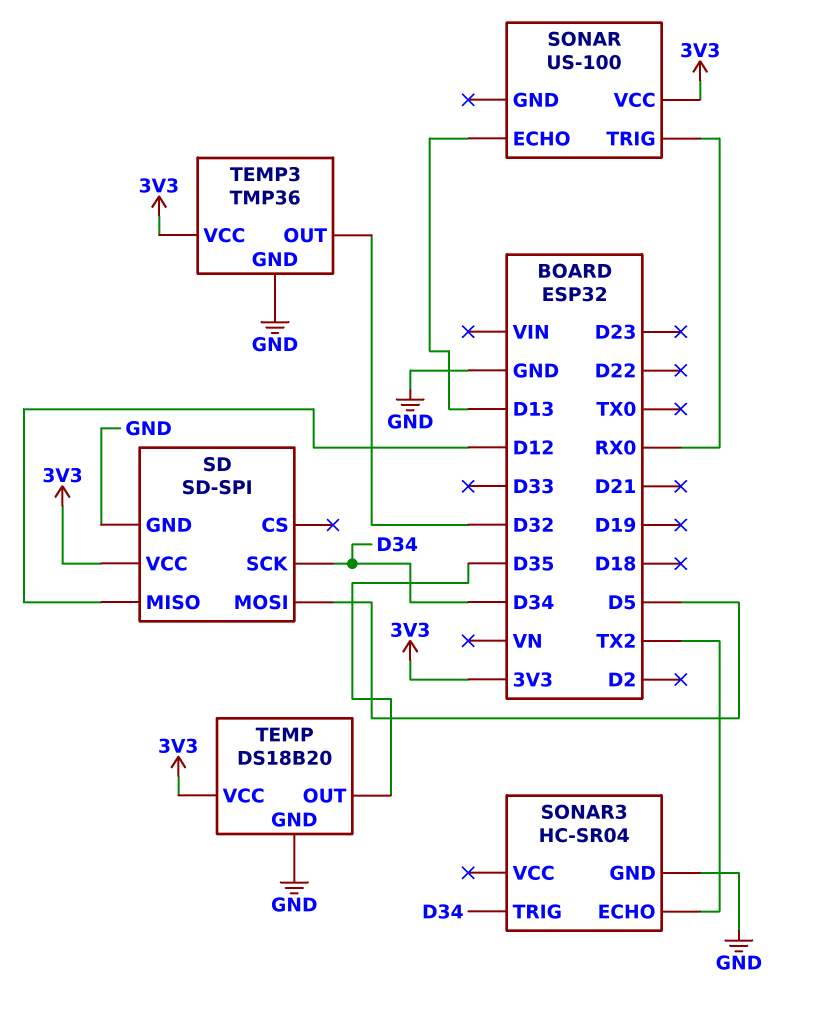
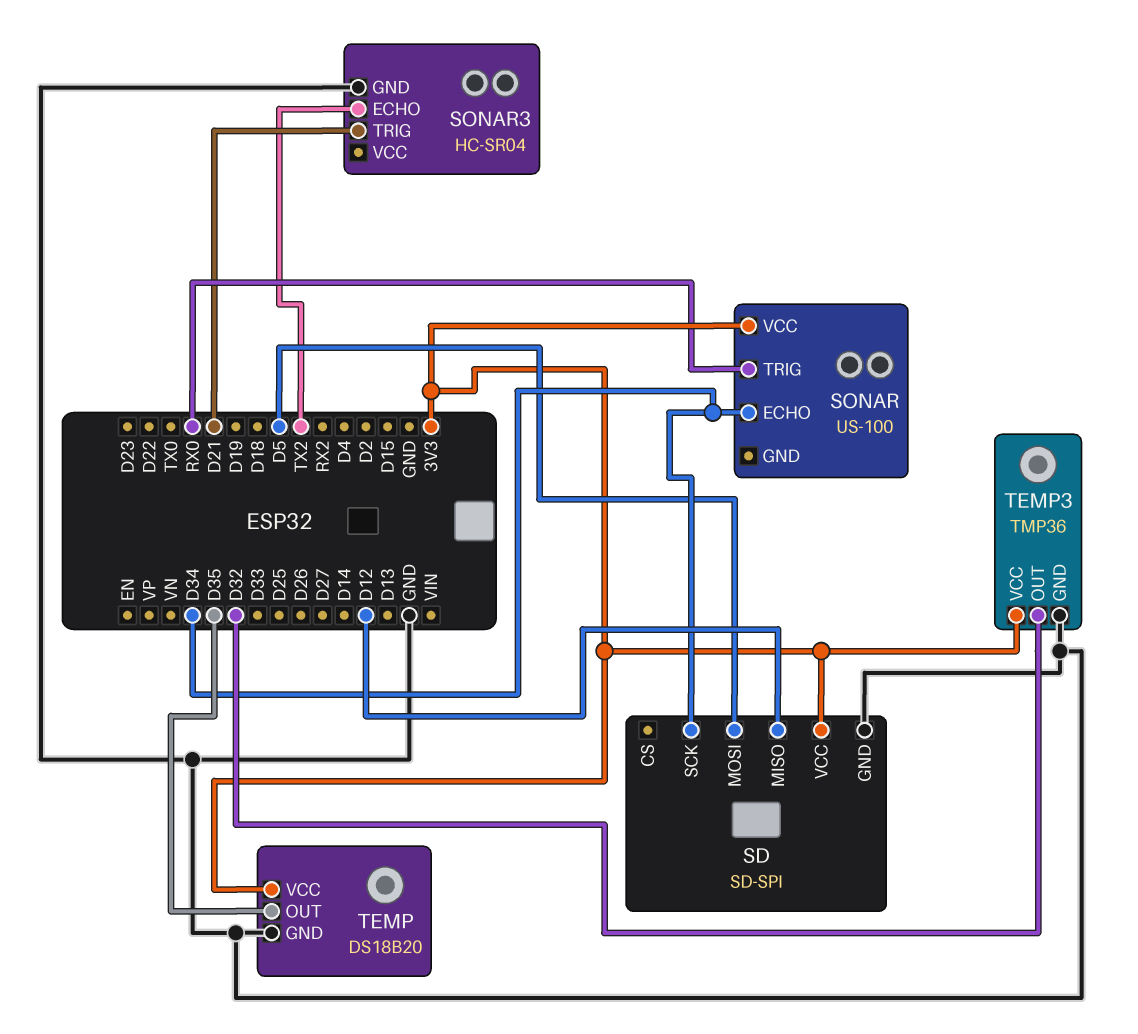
SONAR pin ECHO: D13 -> D34
SONAR3 pin TRIG: D34 -> D21

